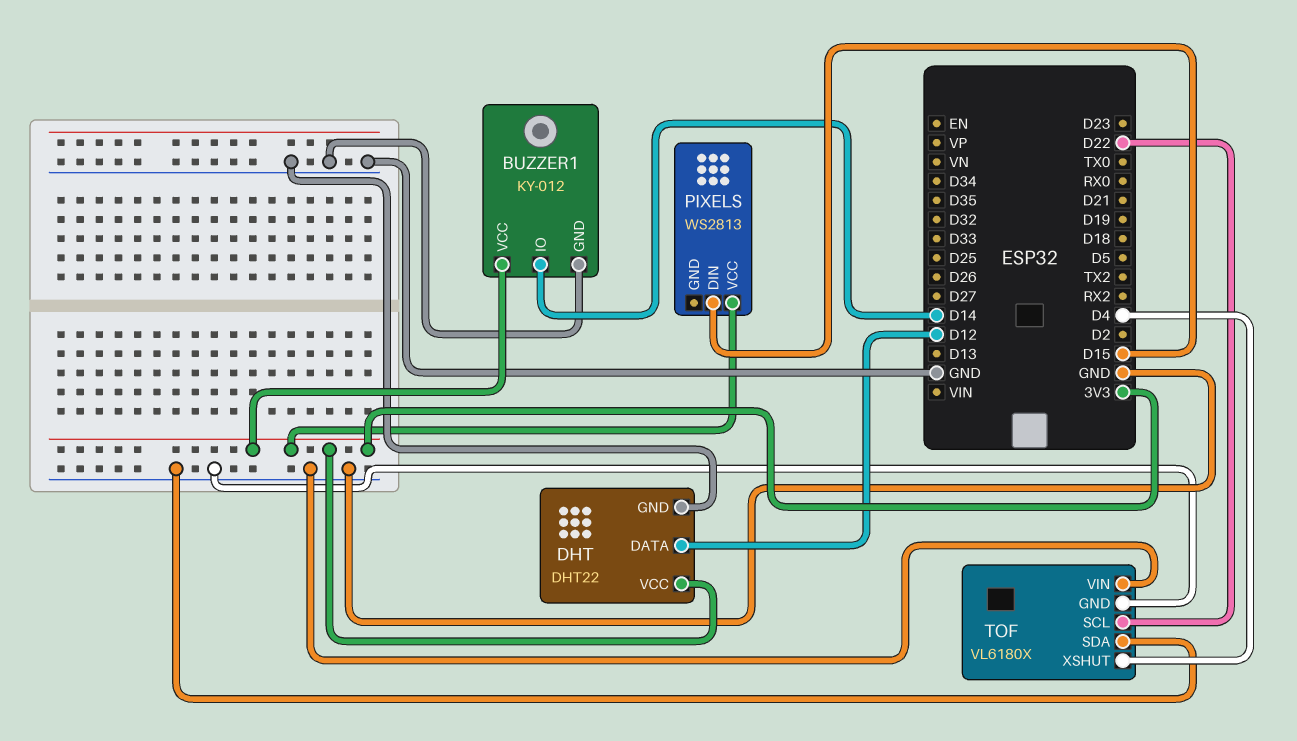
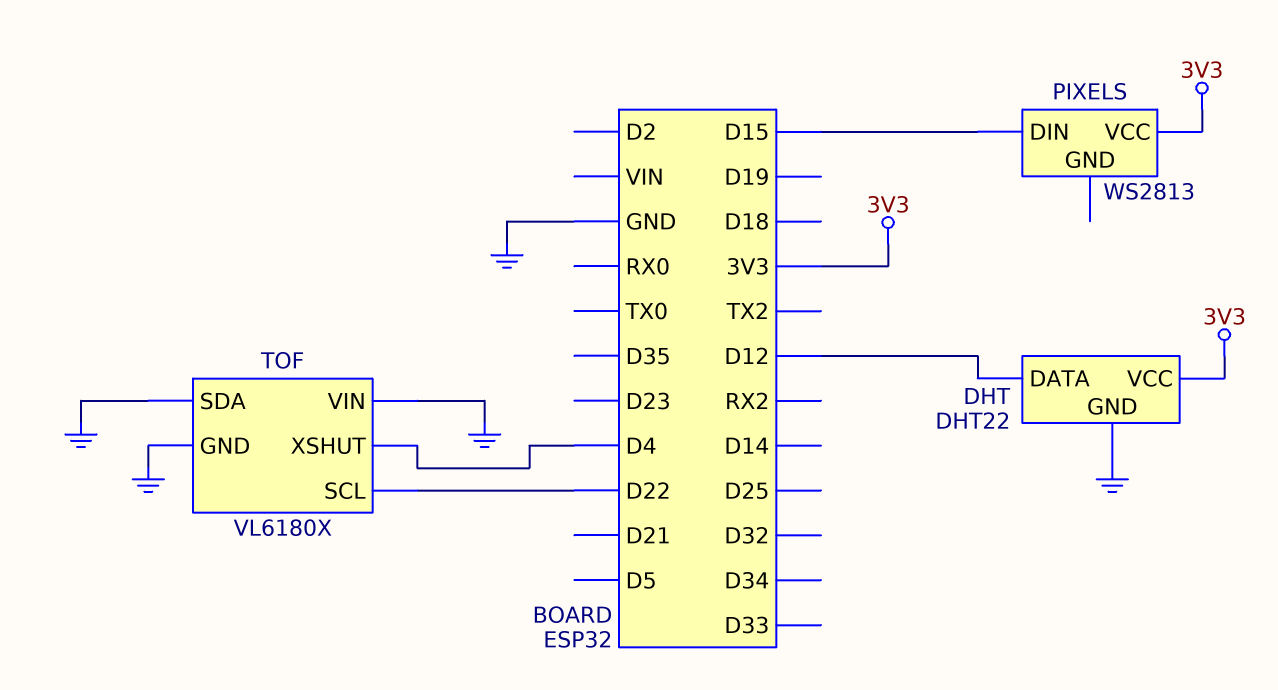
BUZZER1: KY-012 -> none
BUZZER1 pin GND: GND -> none
BUZZER1 pin IO: D14 -> none
BUZZER1 pin VCC: 3V3 -> none

